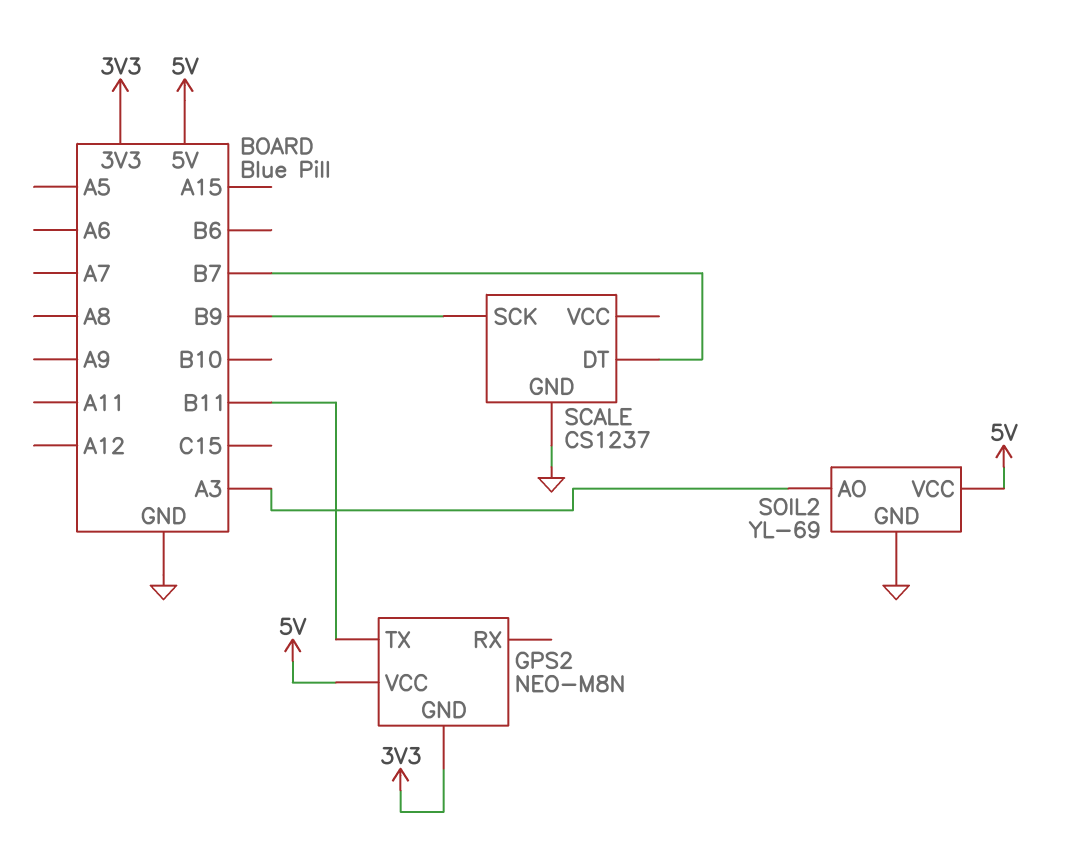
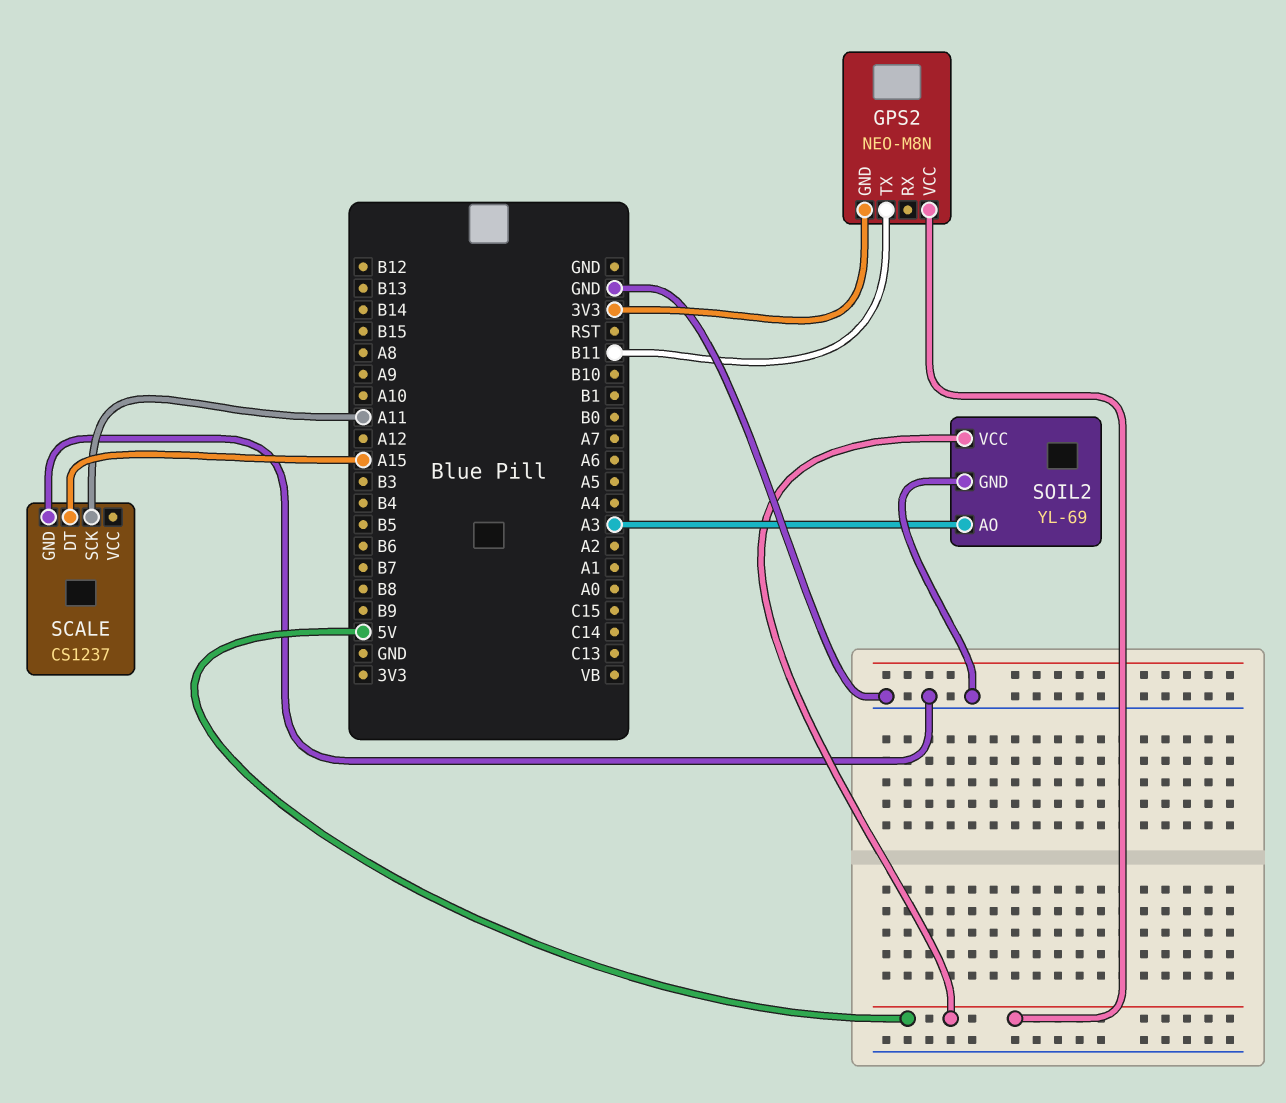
SCALE pin DT: B7 -> A15
SCALE pin SCK: B9 -> A11

